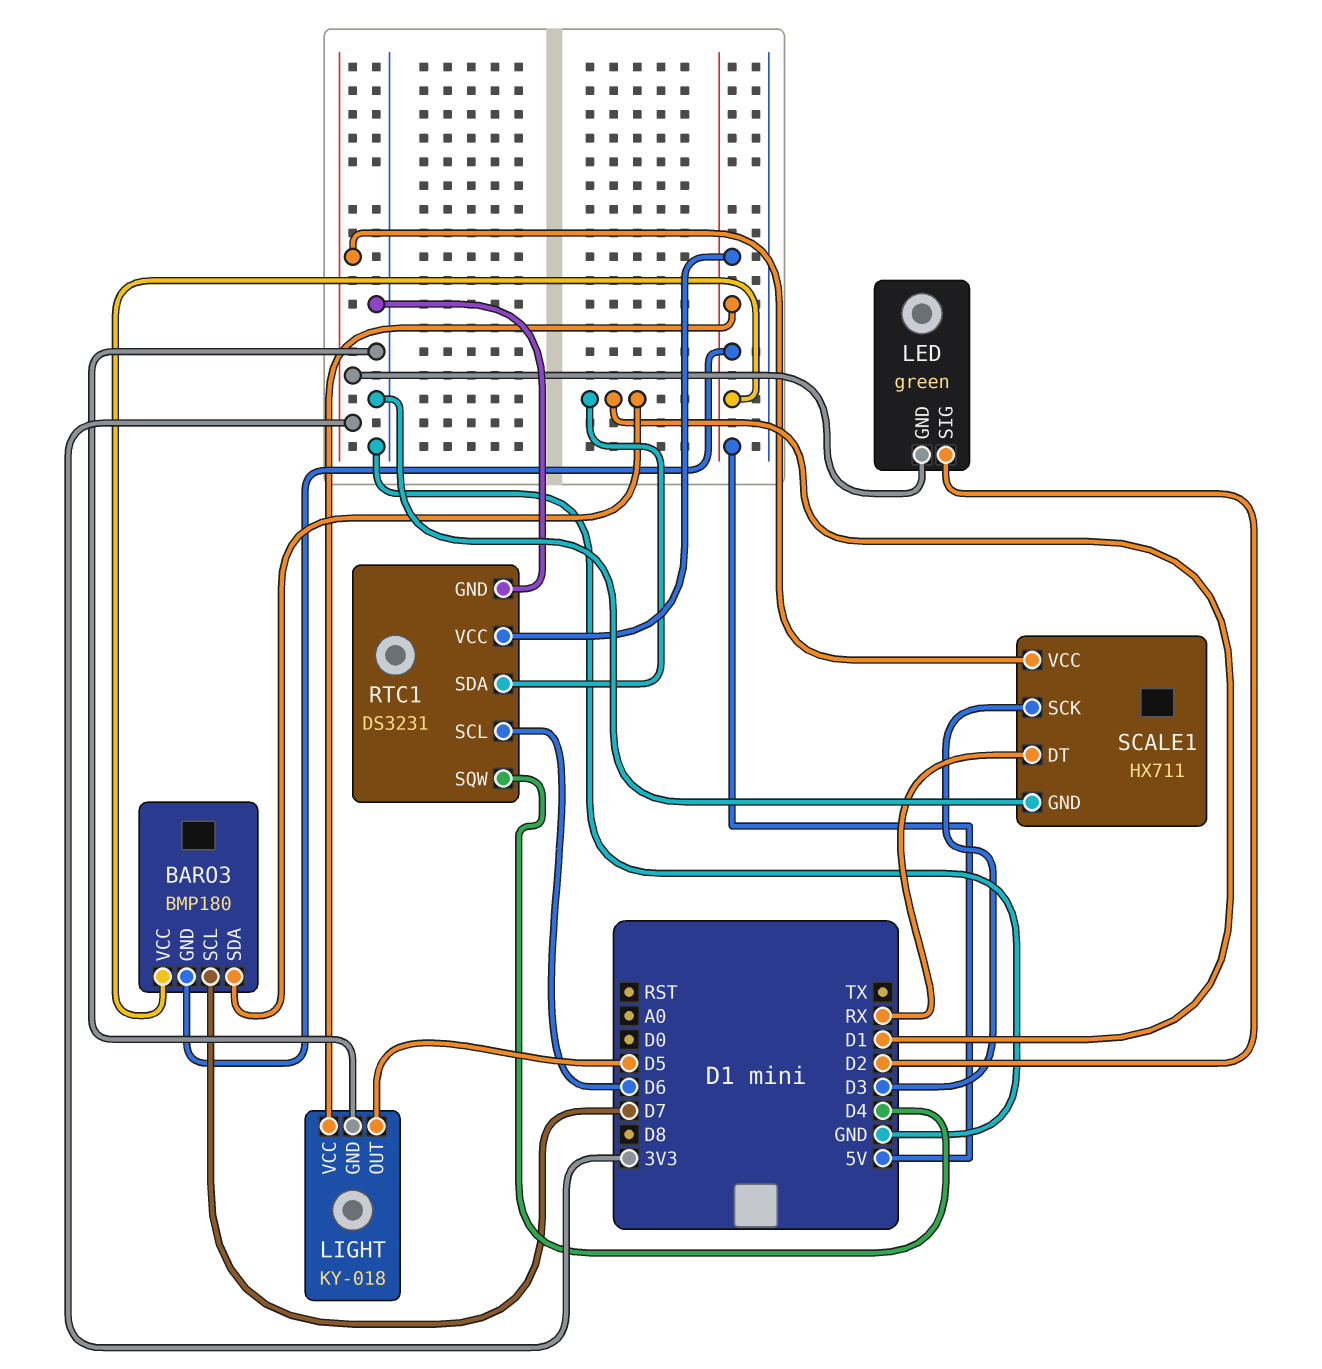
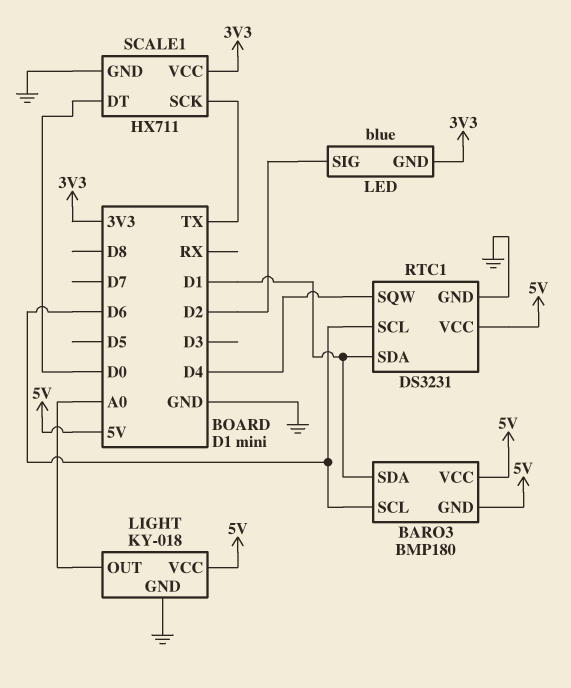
BARO3 pin SCL: D7 -> D6
LED: green -> blue
LIGHT pin OUT: D5 -> A0
SCALE1 pin DT: RX -> D0
SCALE1 pin SCK: D3 -> TX

